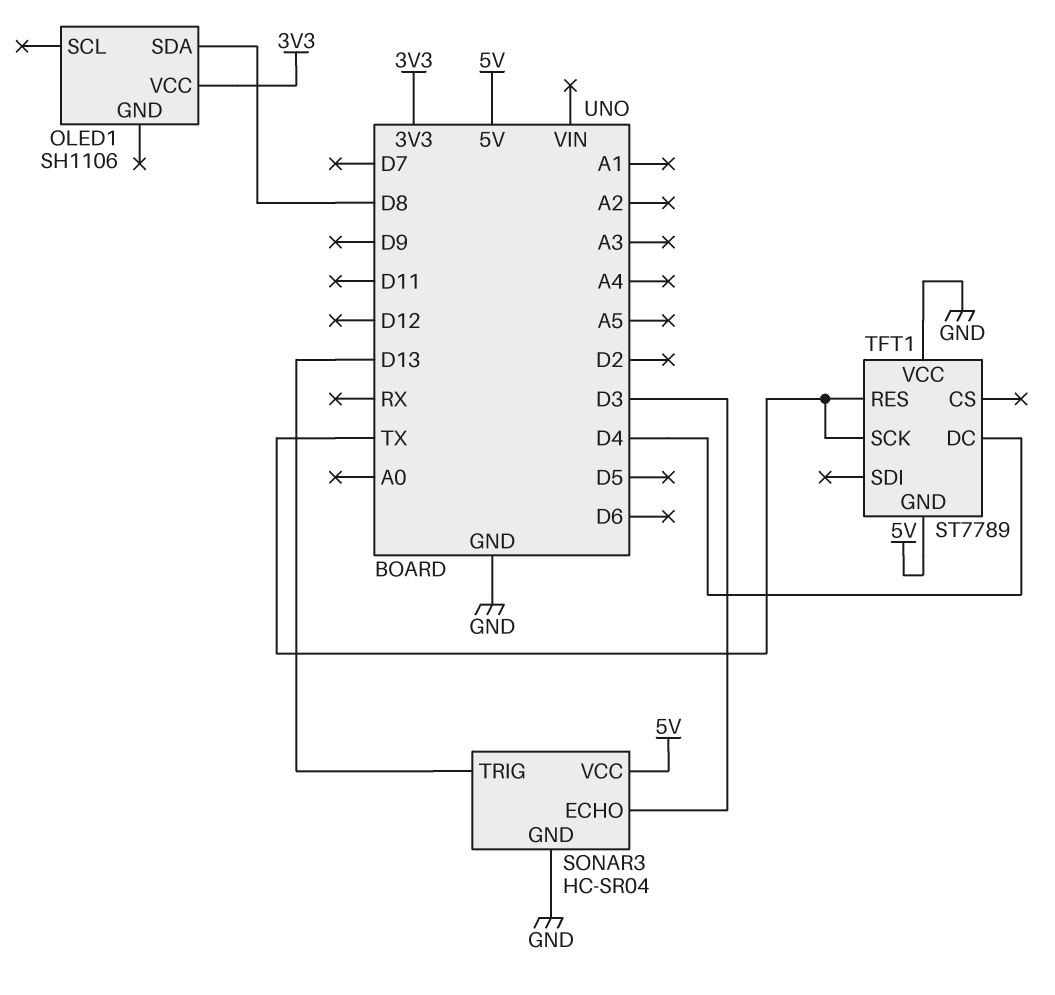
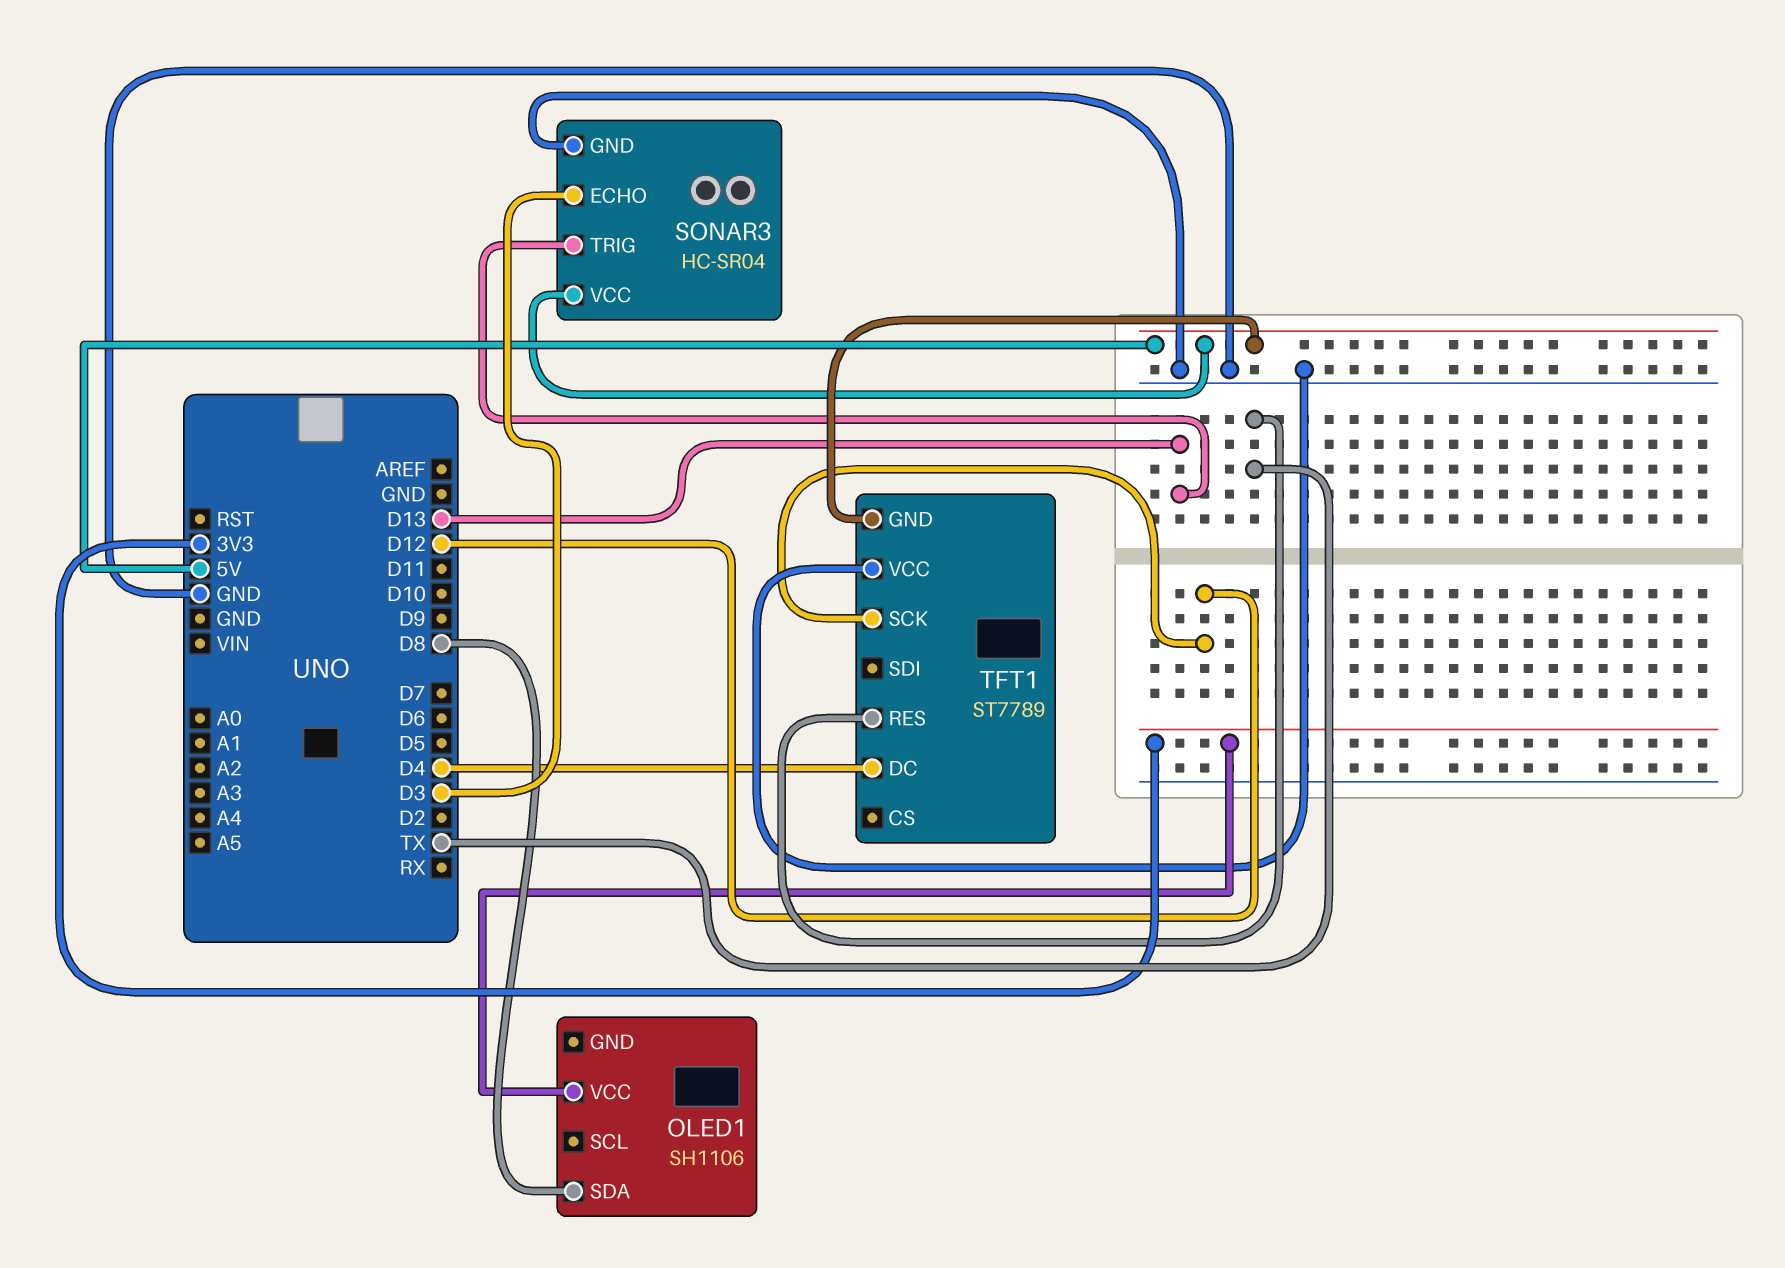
TFT1 pin SCK: TX -> D12

